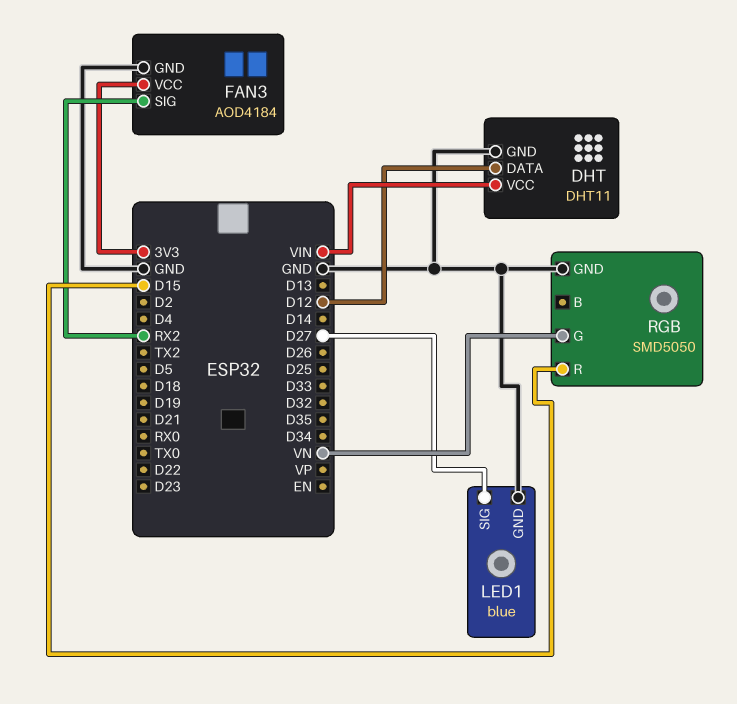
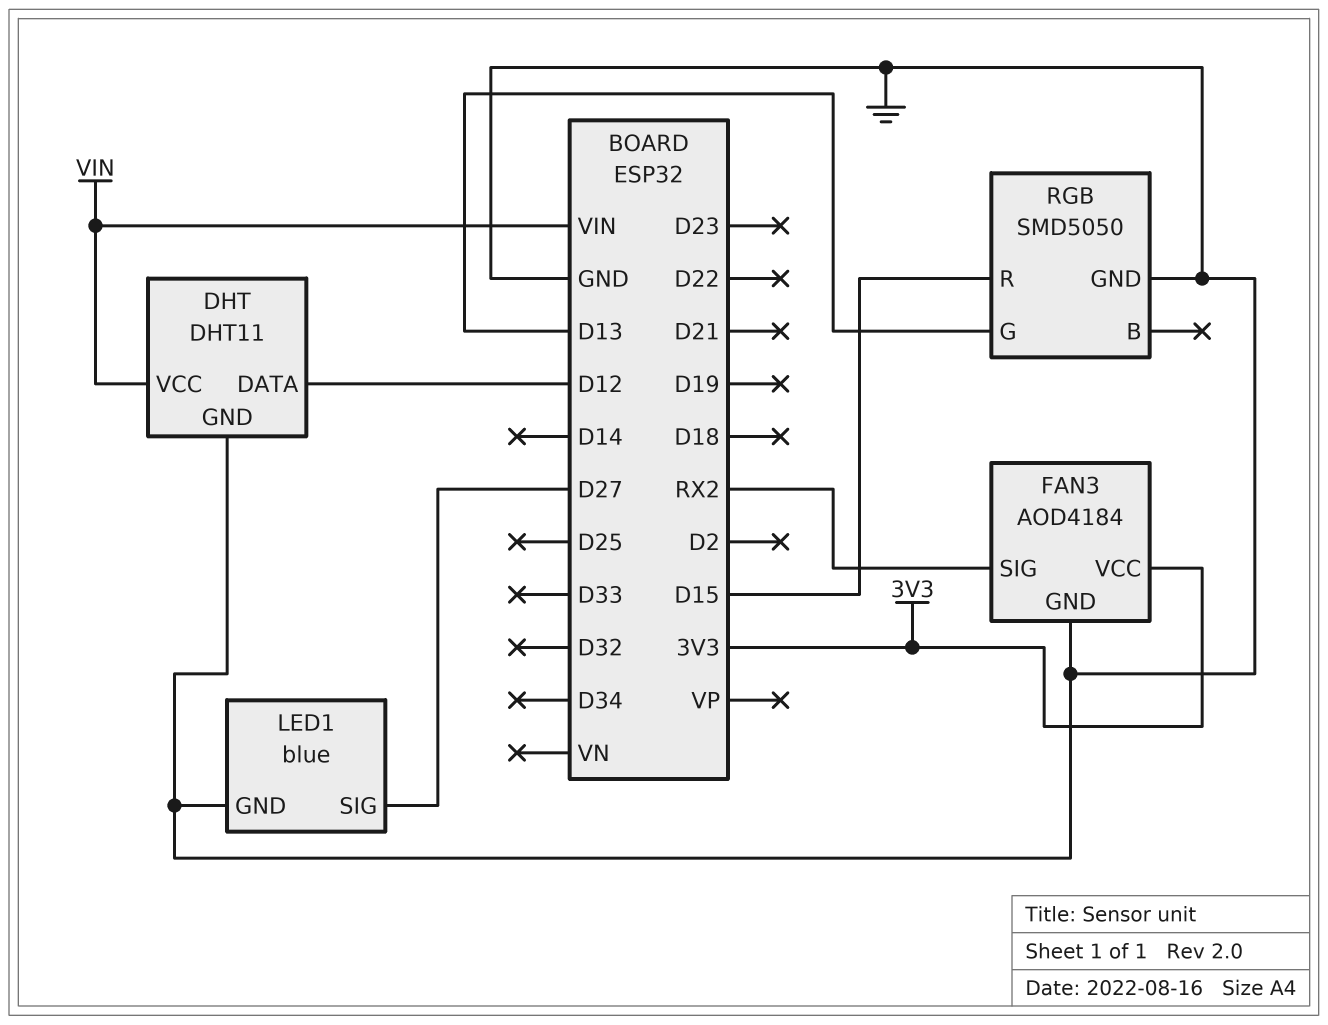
RGB pin G: VN -> D13

